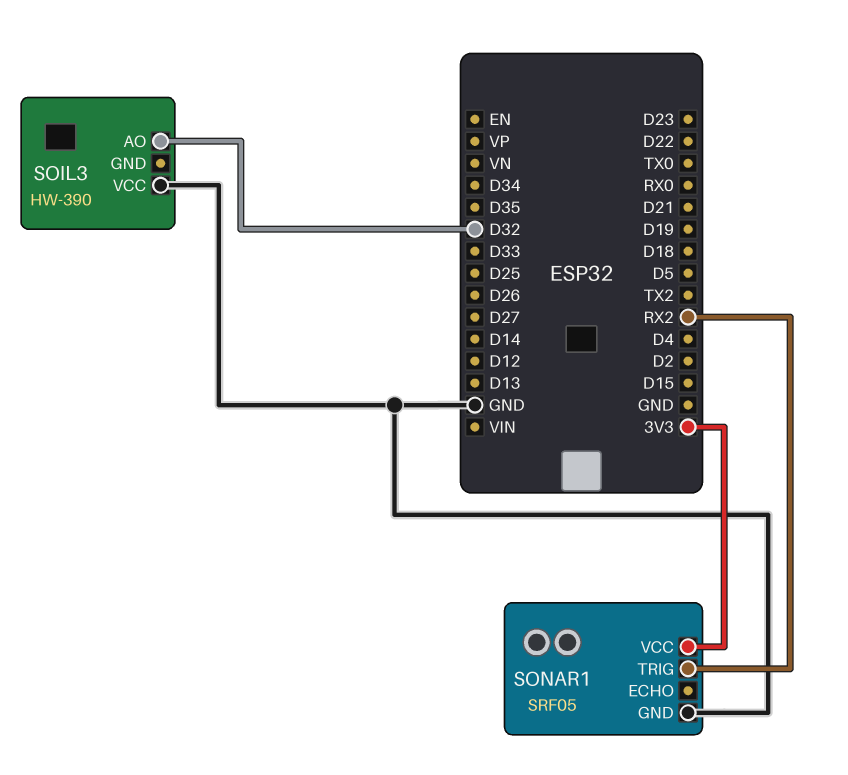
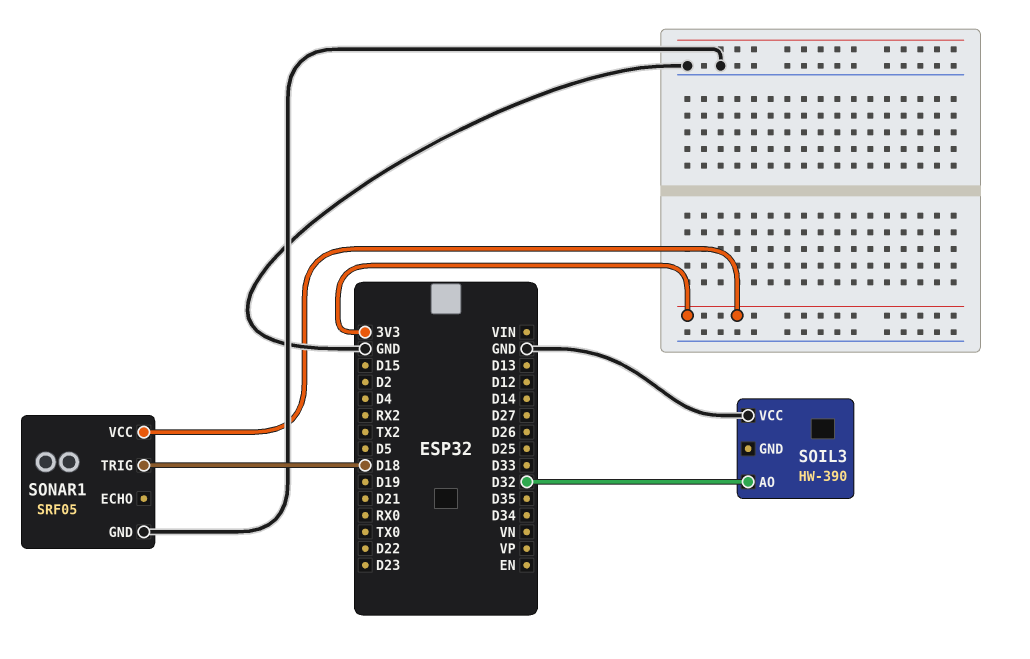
SONAR1 pin TRIG: RX2 -> D18

